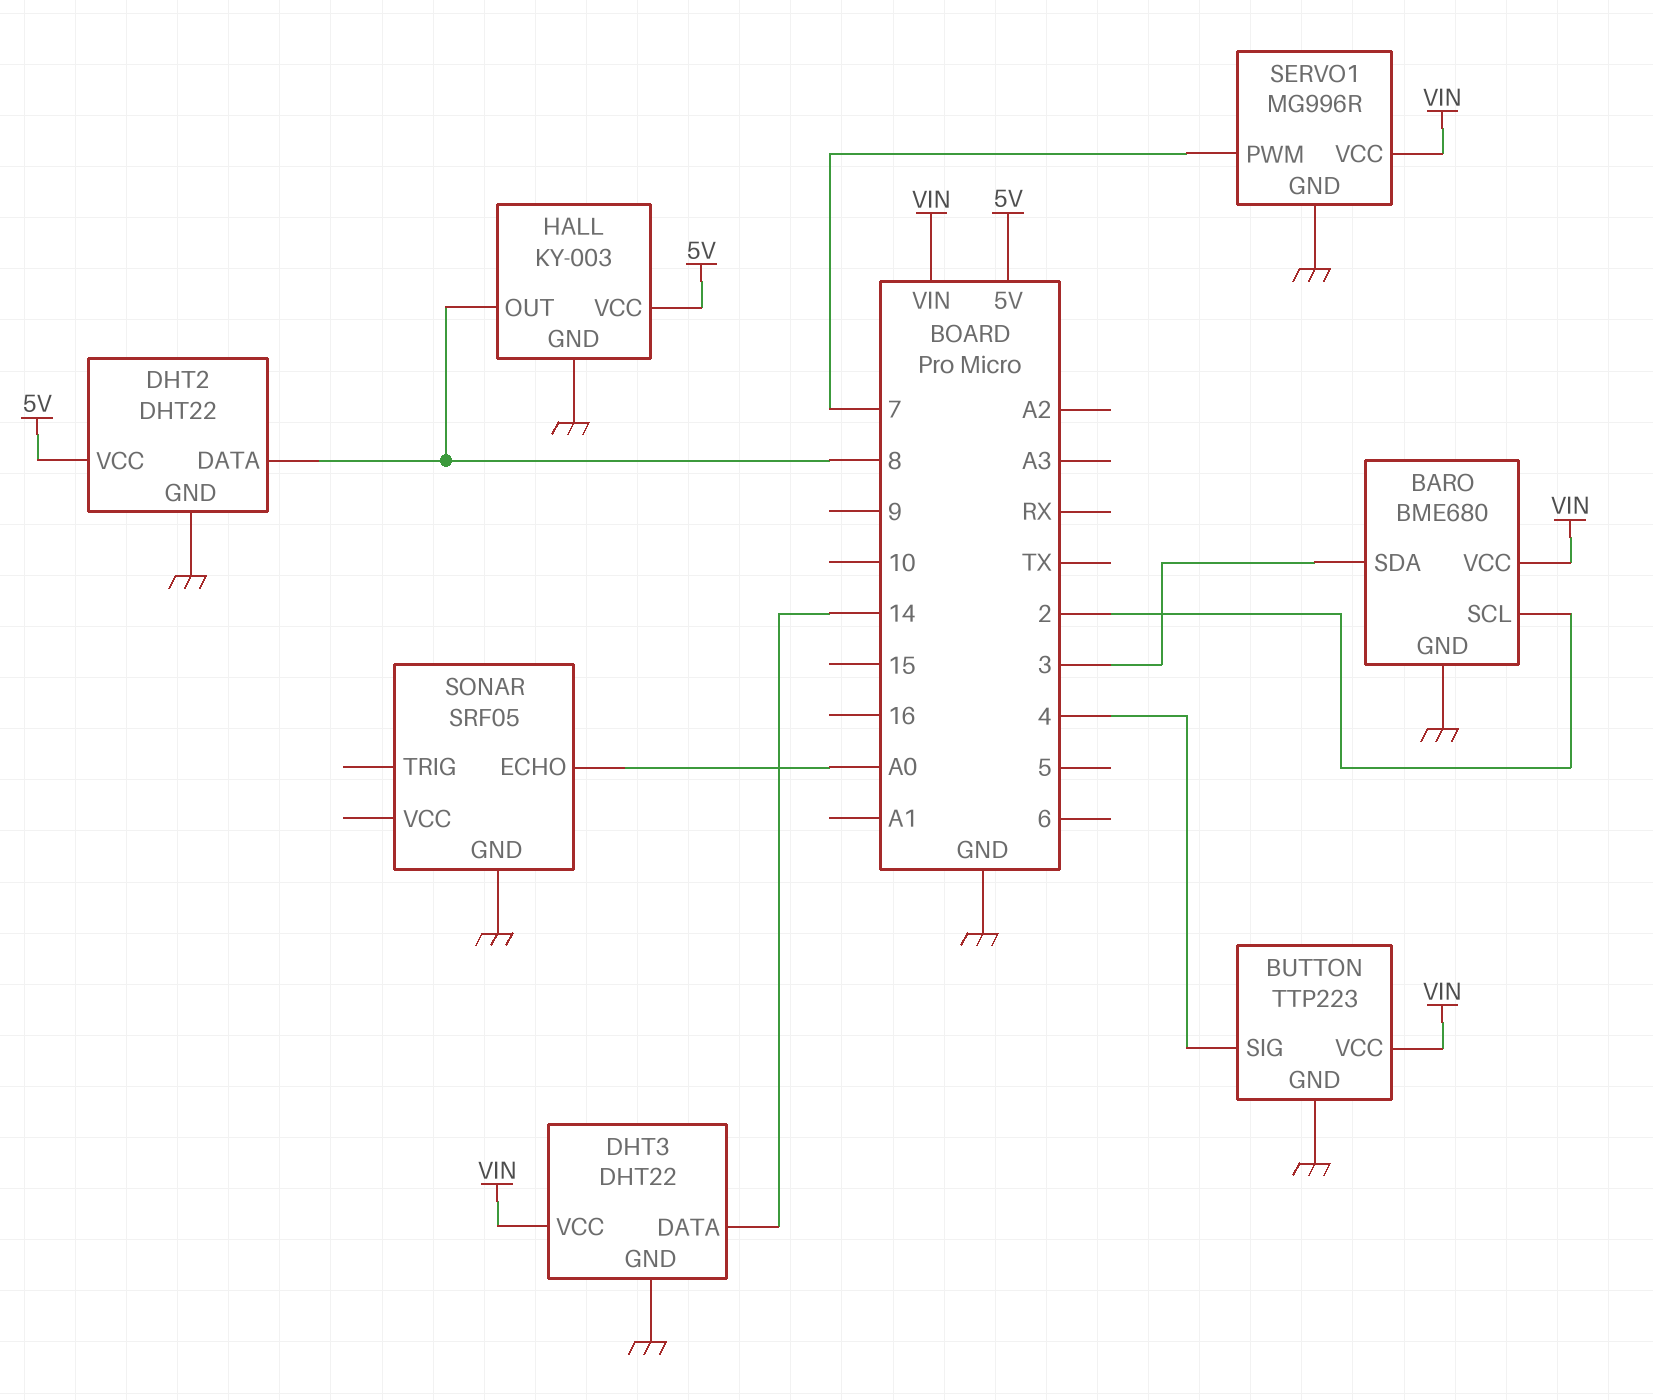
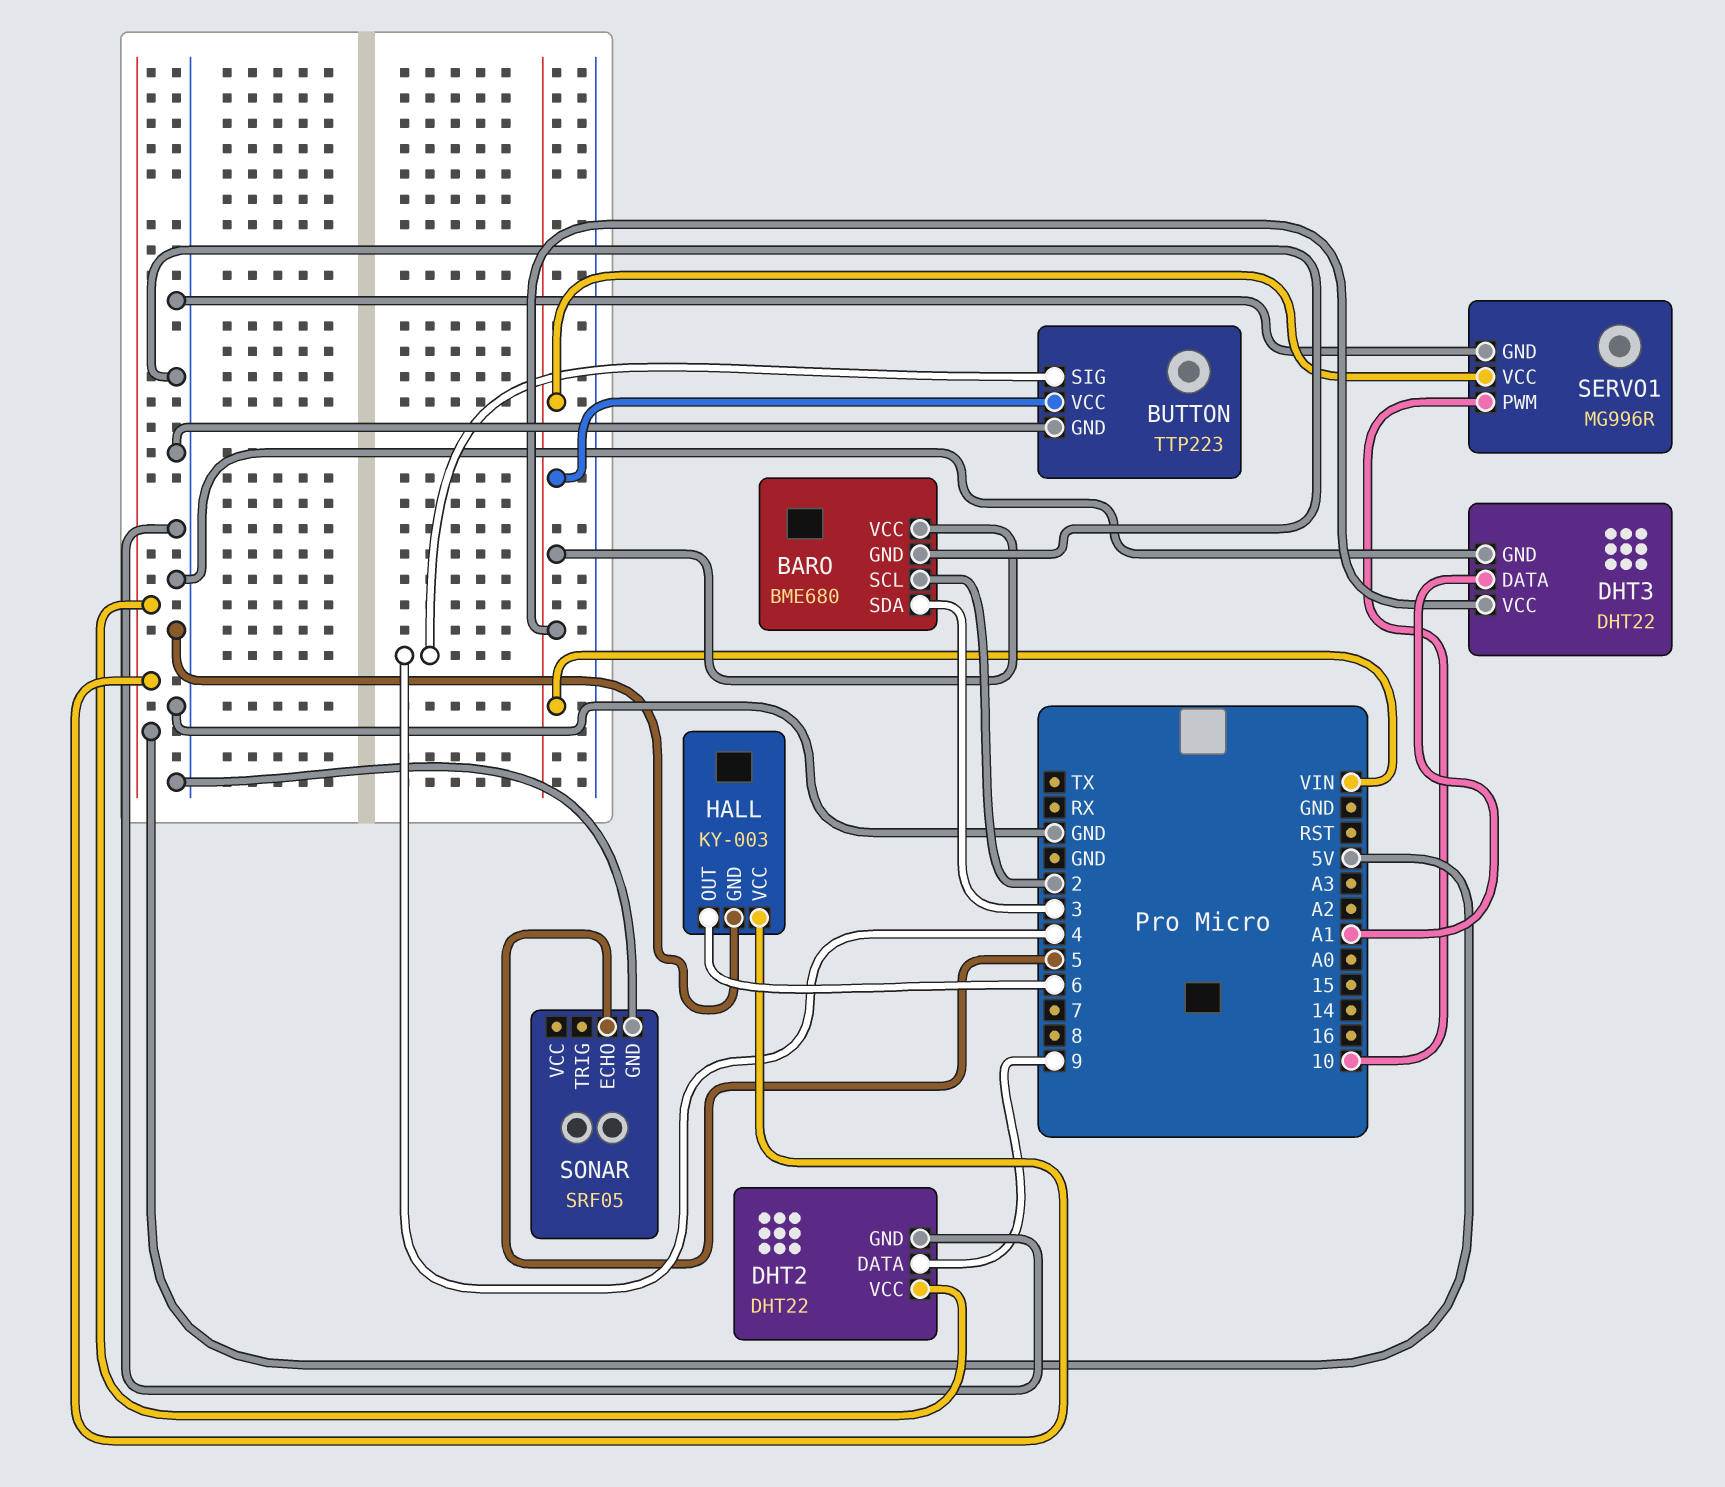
DHT2 pin DATA: 8 -> 9
DHT3 pin DATA: 14 -> A1
HALL pin OUT: 8 -> 6
SERVO1 pin PWM: 7 -> 10
SONAR pin ECHO: A0 -> 5

